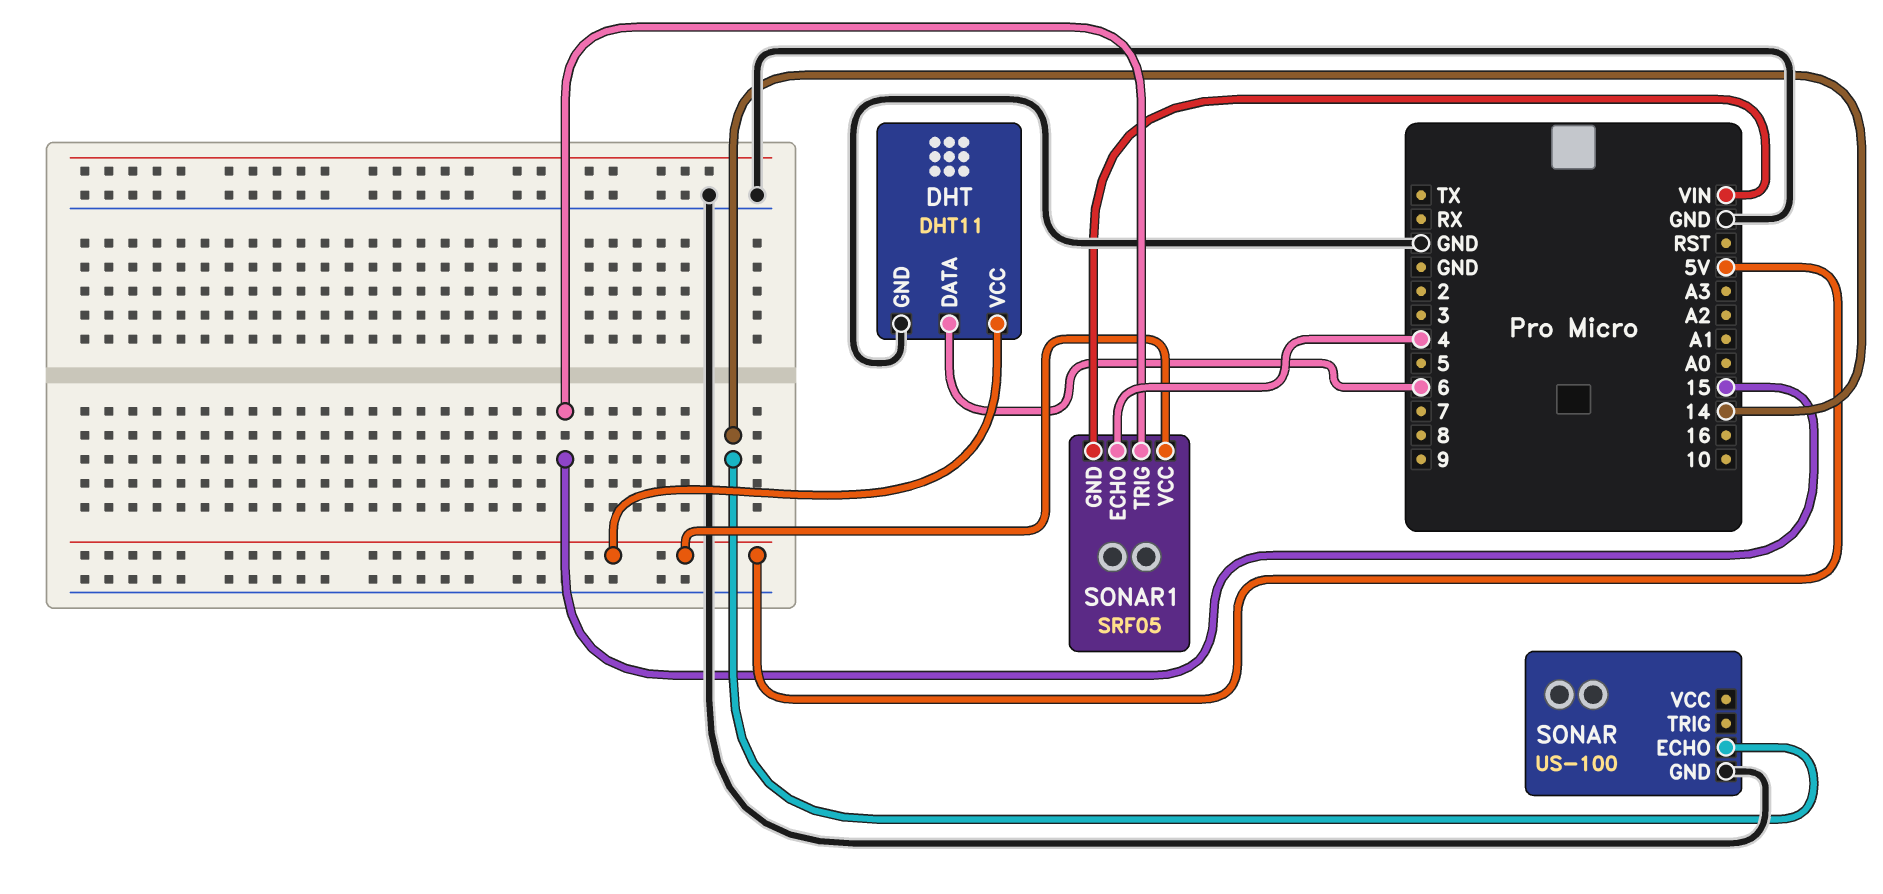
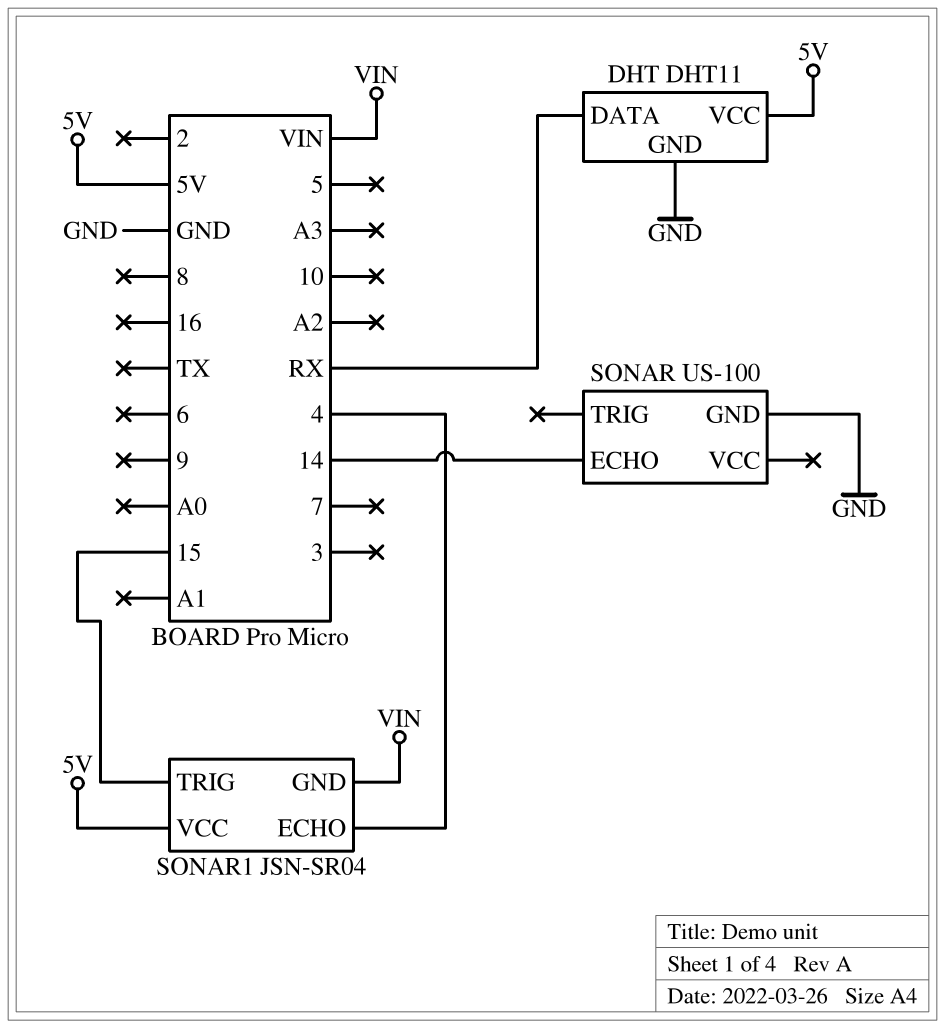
DHT pin DATA: 6 -> RX
SONAR1: SRF05 -> JSN-SR04

